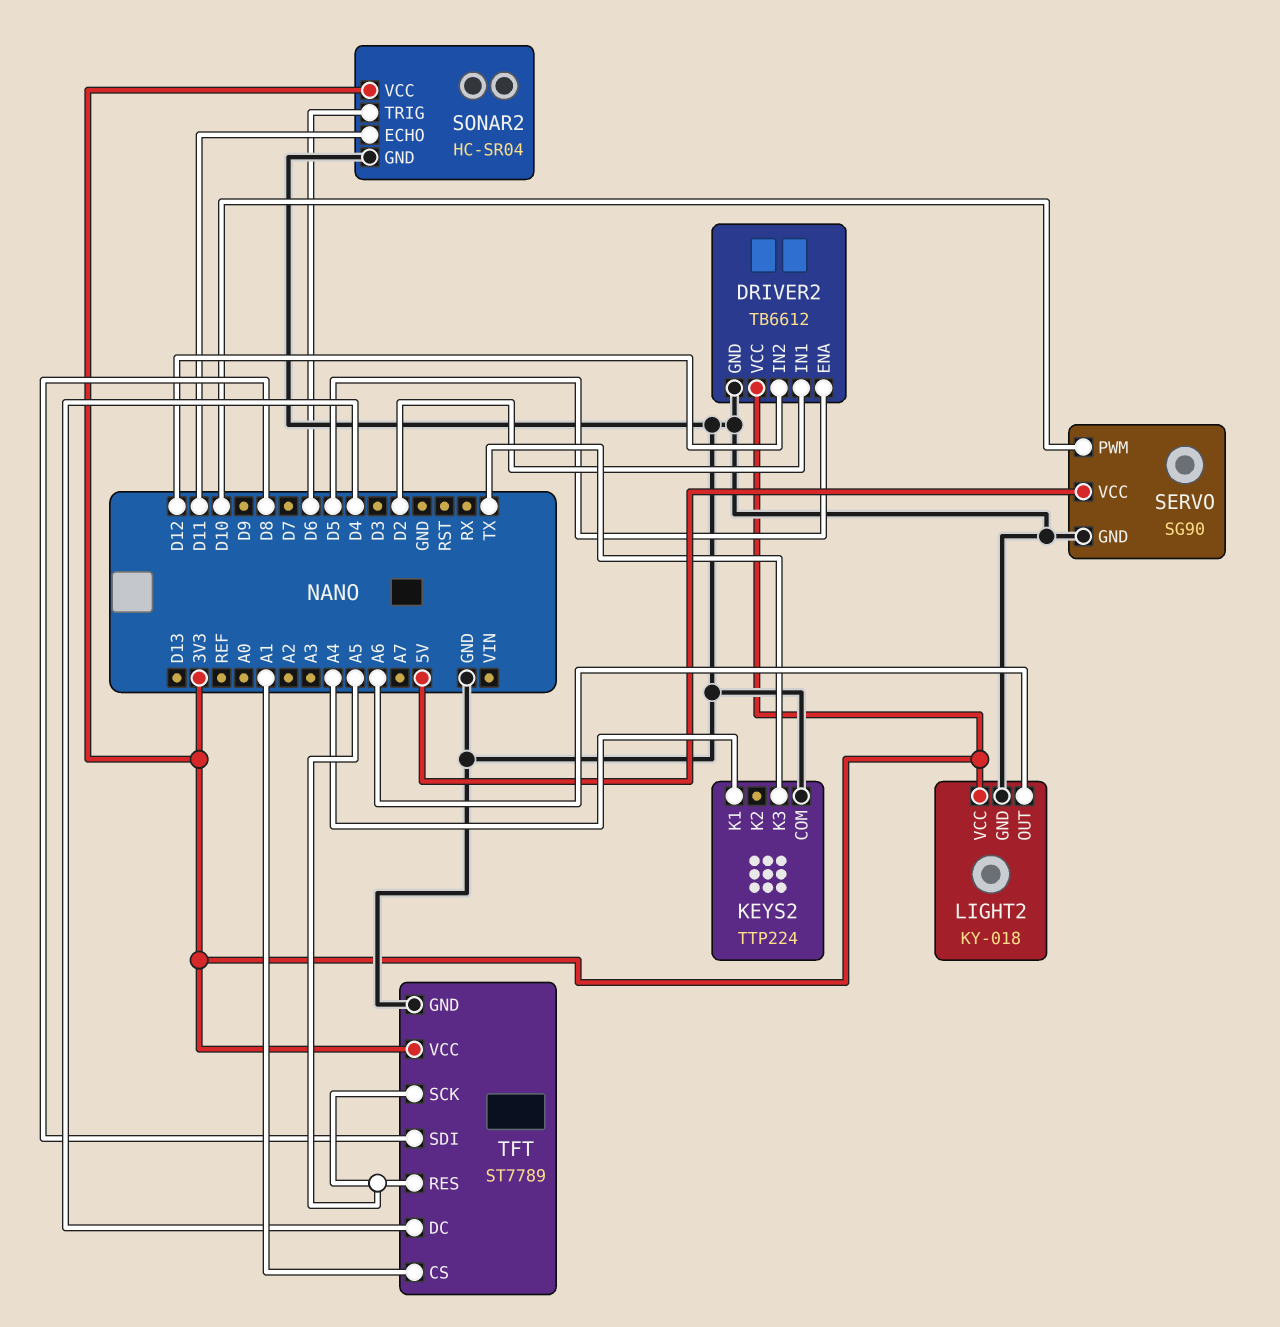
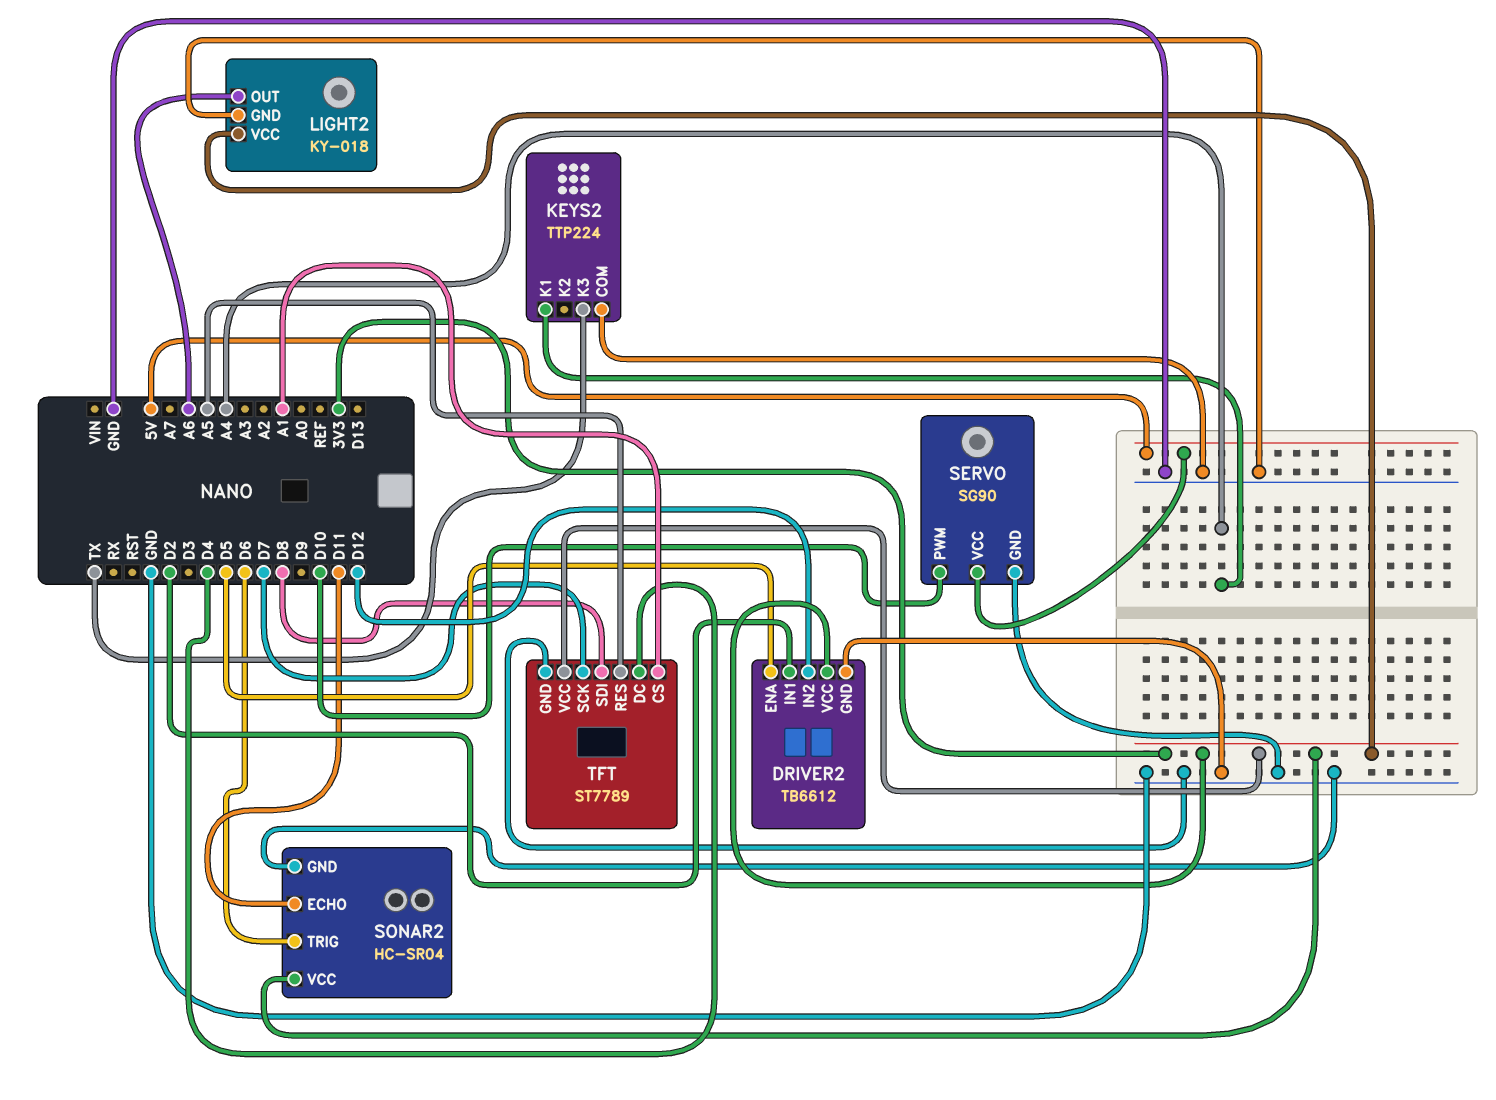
TFT pin SCK: A5 -> D7

